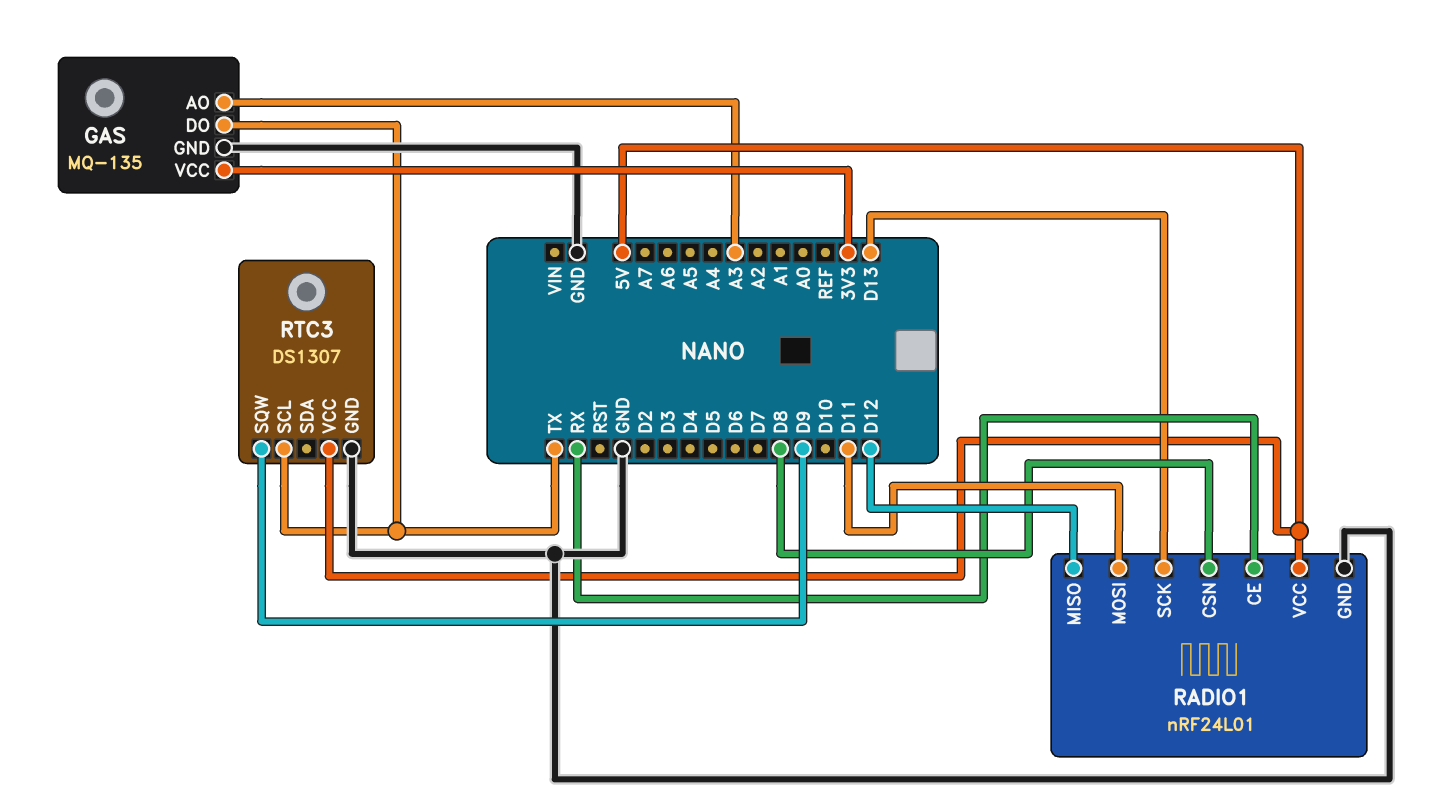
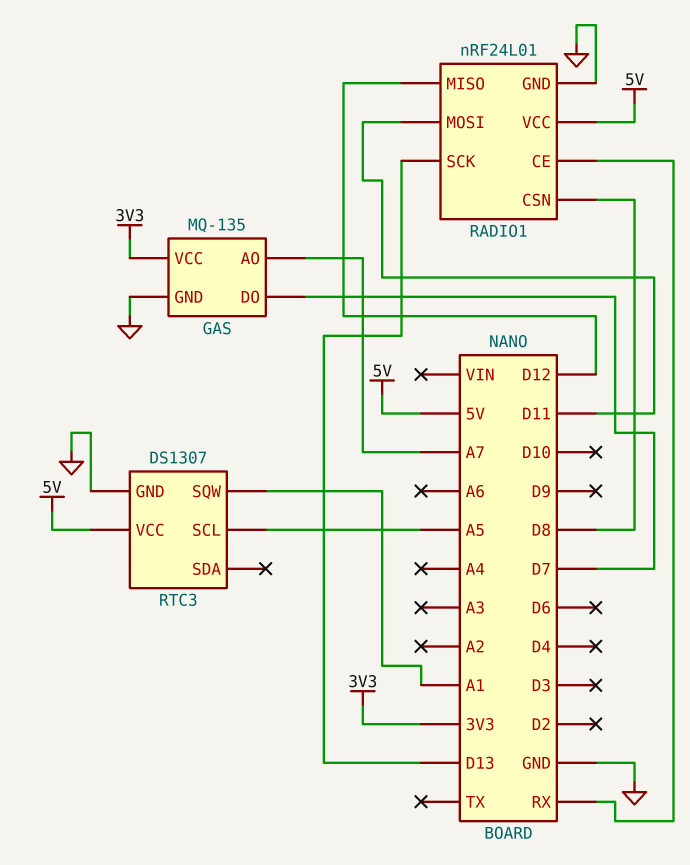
GAS pin AO: A3 -> A7
GAS pin DO: TX -> D7
RTC3 pin SCL: TX -> A5
RTC3 pin SQW: D9 -> A1

